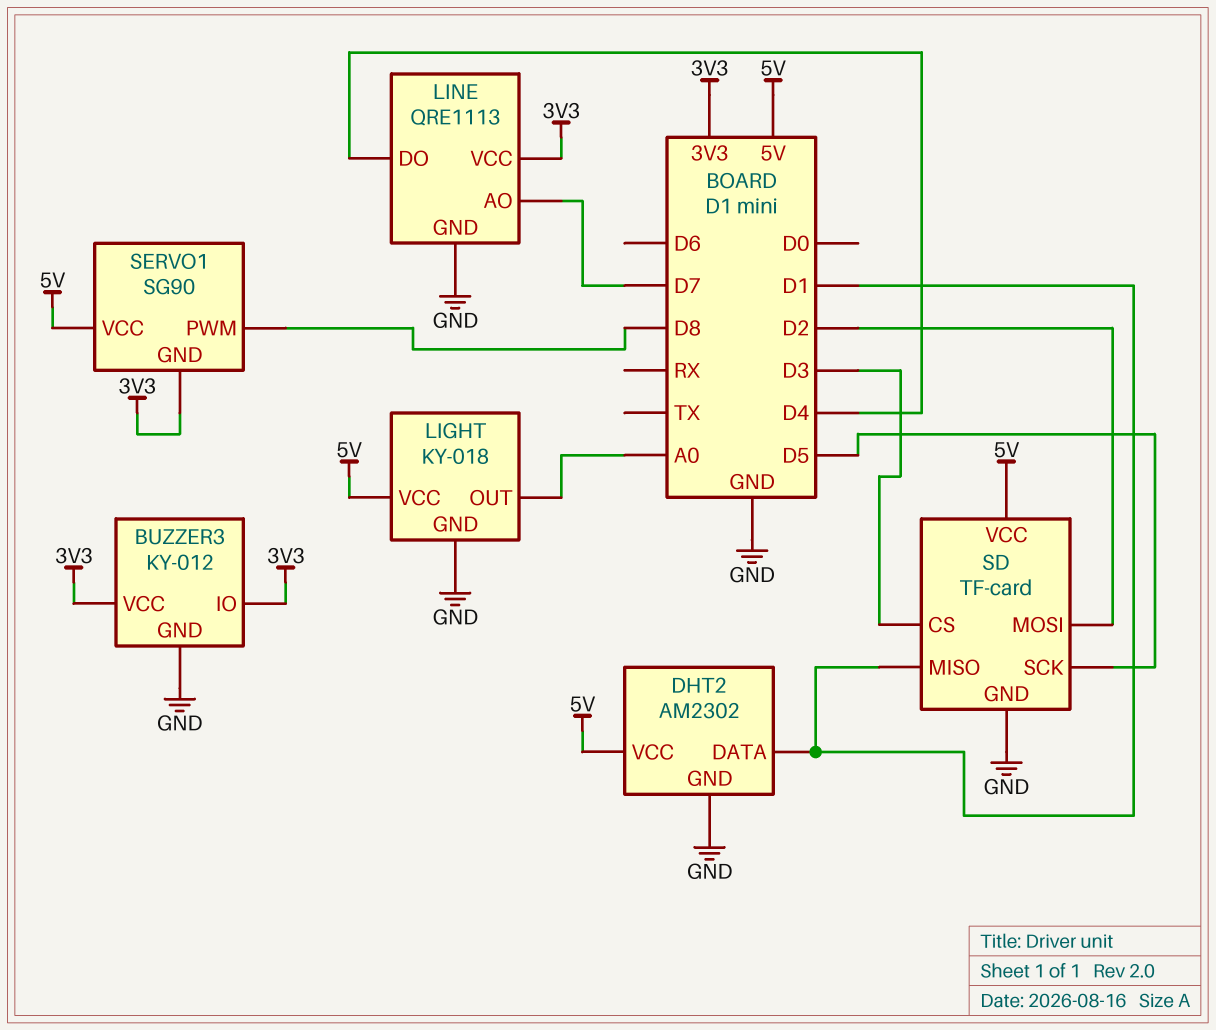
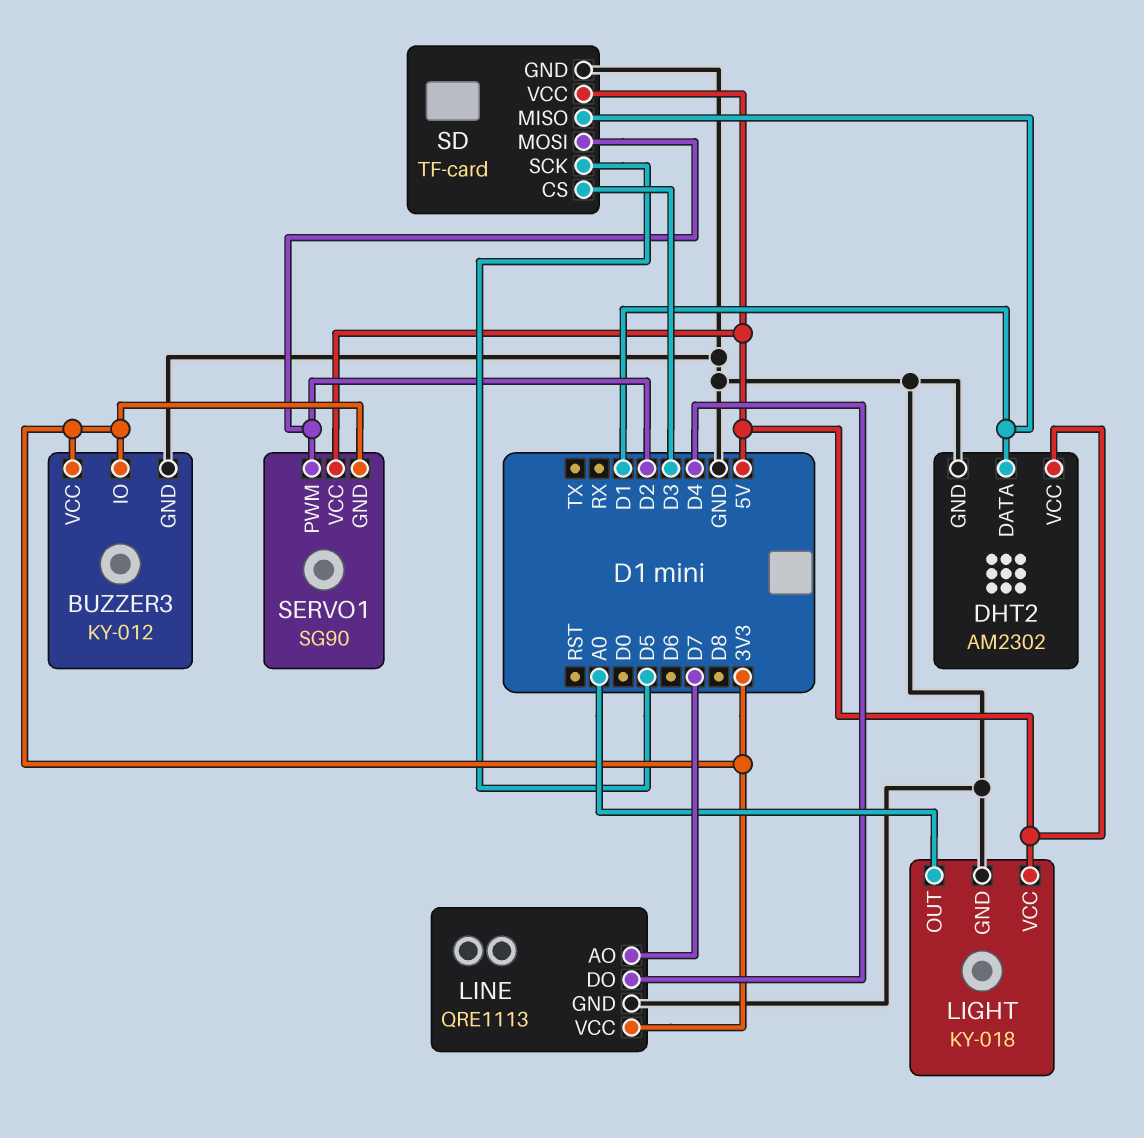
SERVO1 pin PWM: D8 -> D2

